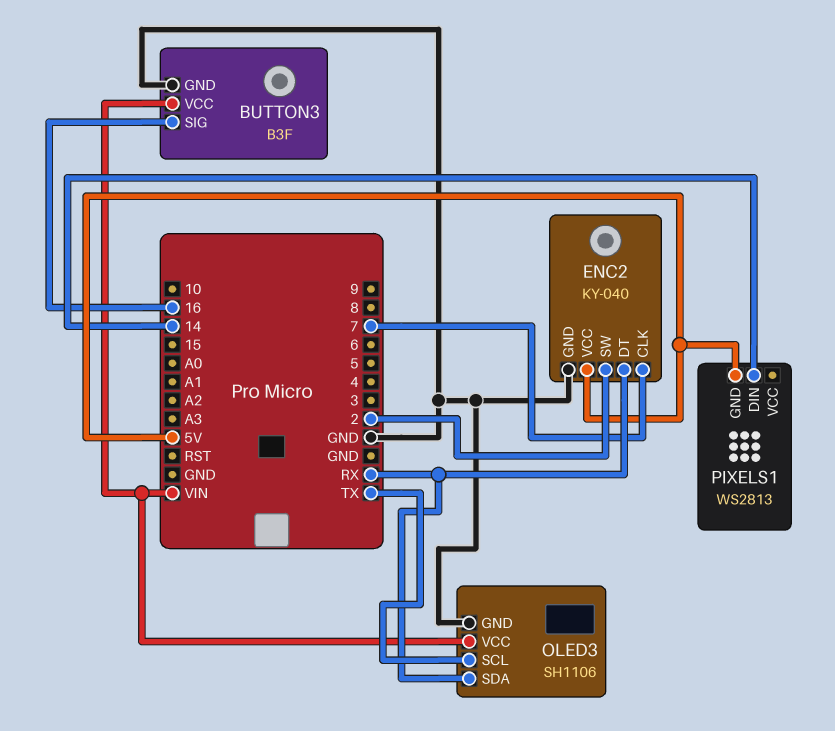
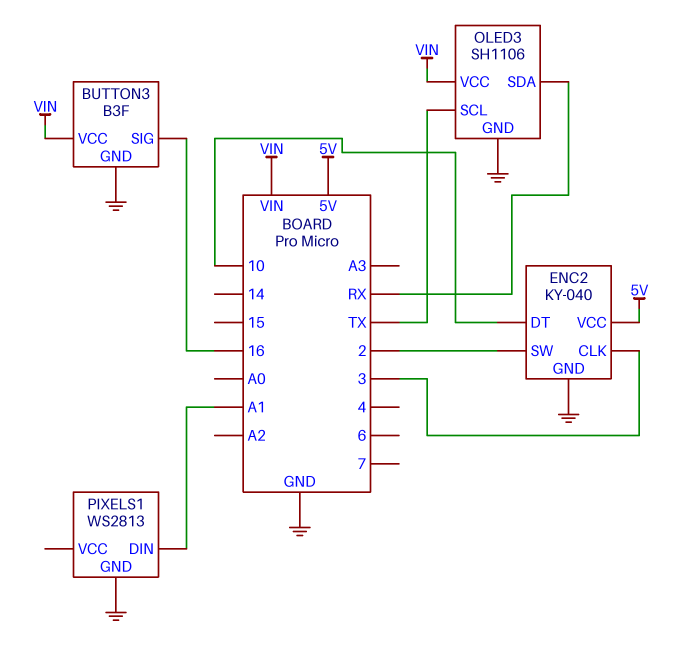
ENC2 pin CLK: 7 -> 3
ENC2 pin DT: RX -> 10
PIXELS1 pin DIN: 14 -> A1
PIXELS1 pin GND: 5V -> GND

